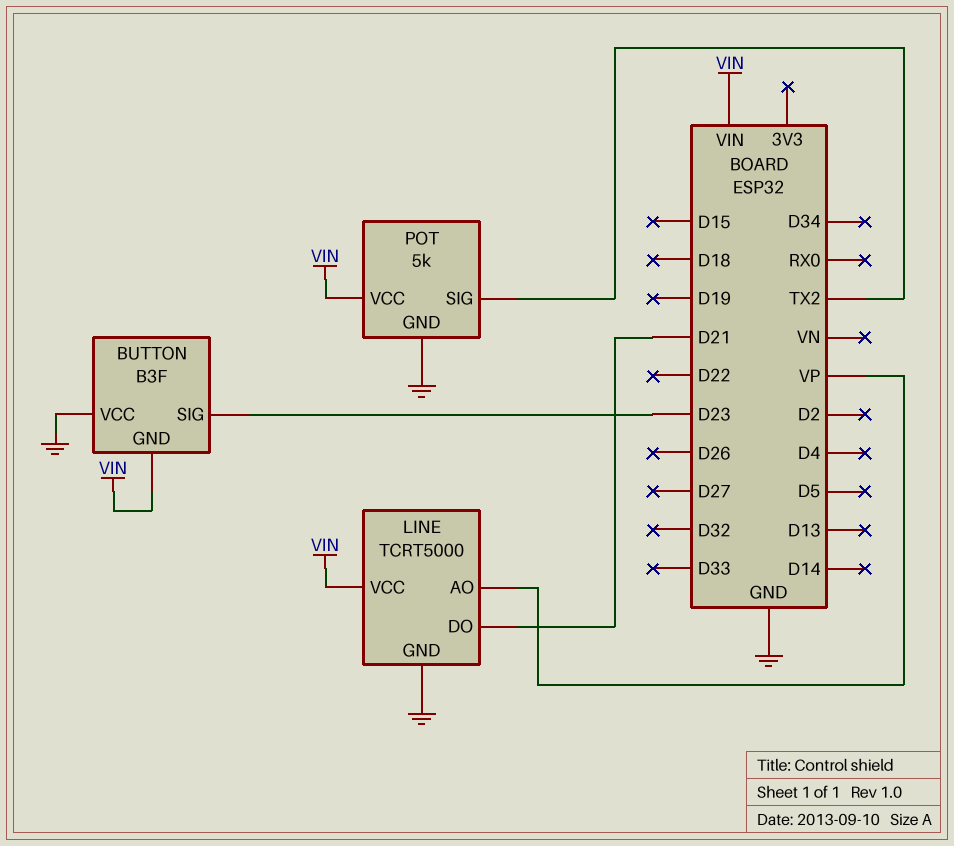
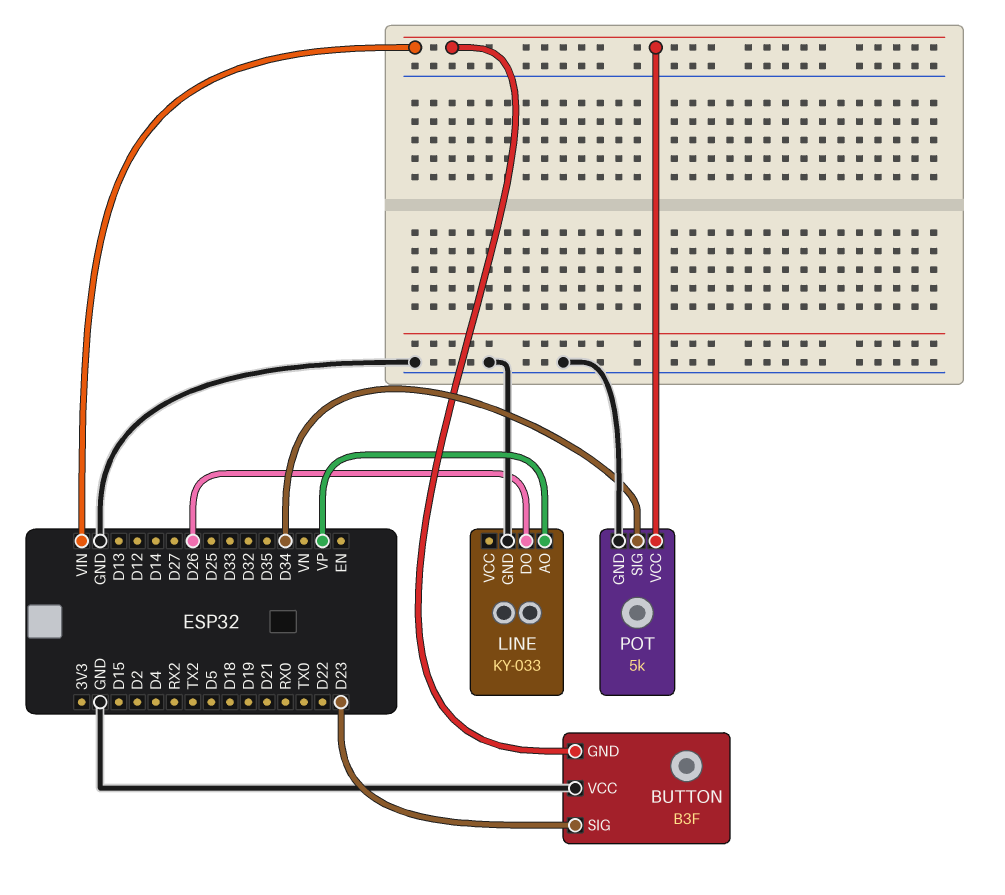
LINE: TCRT5000 -> KY-033
LINE pin DO: D21 -> D26
LINE pin VCC: VIN -> none
POT pin SIG: TX2 -> D34

